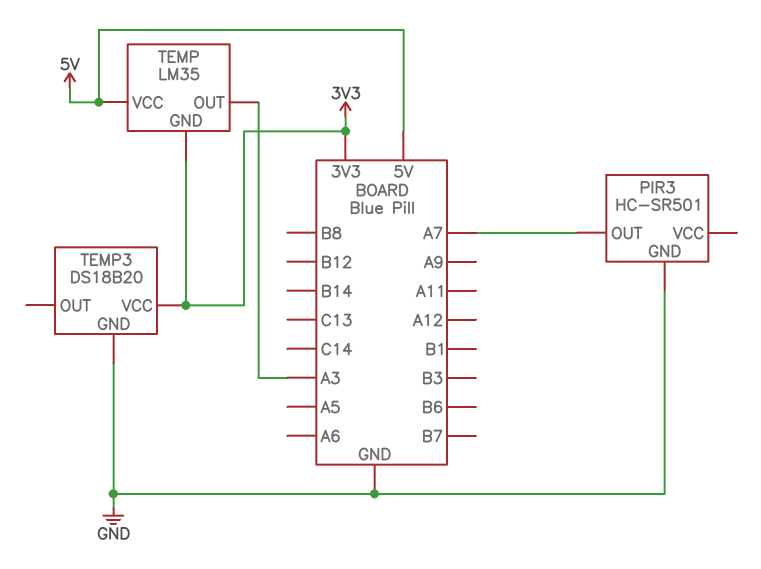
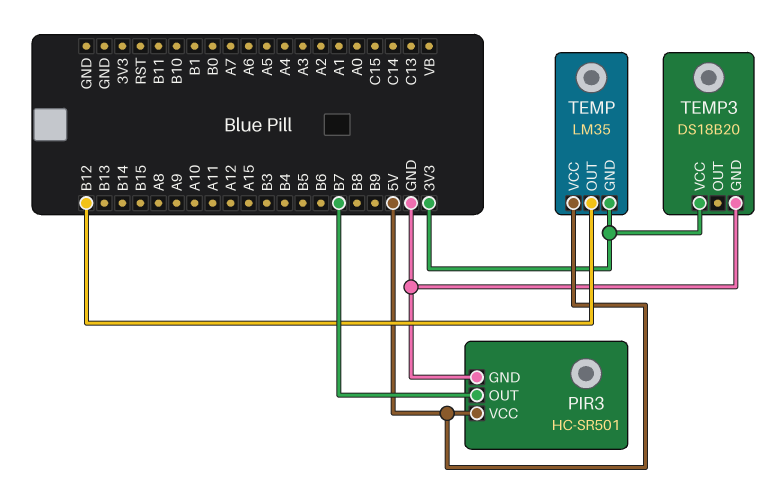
PIR3 pin OUT: A7 -> B7
PIR3 pin VCC: none -> 5V
TEMP pin OUT: A3 -> B12

